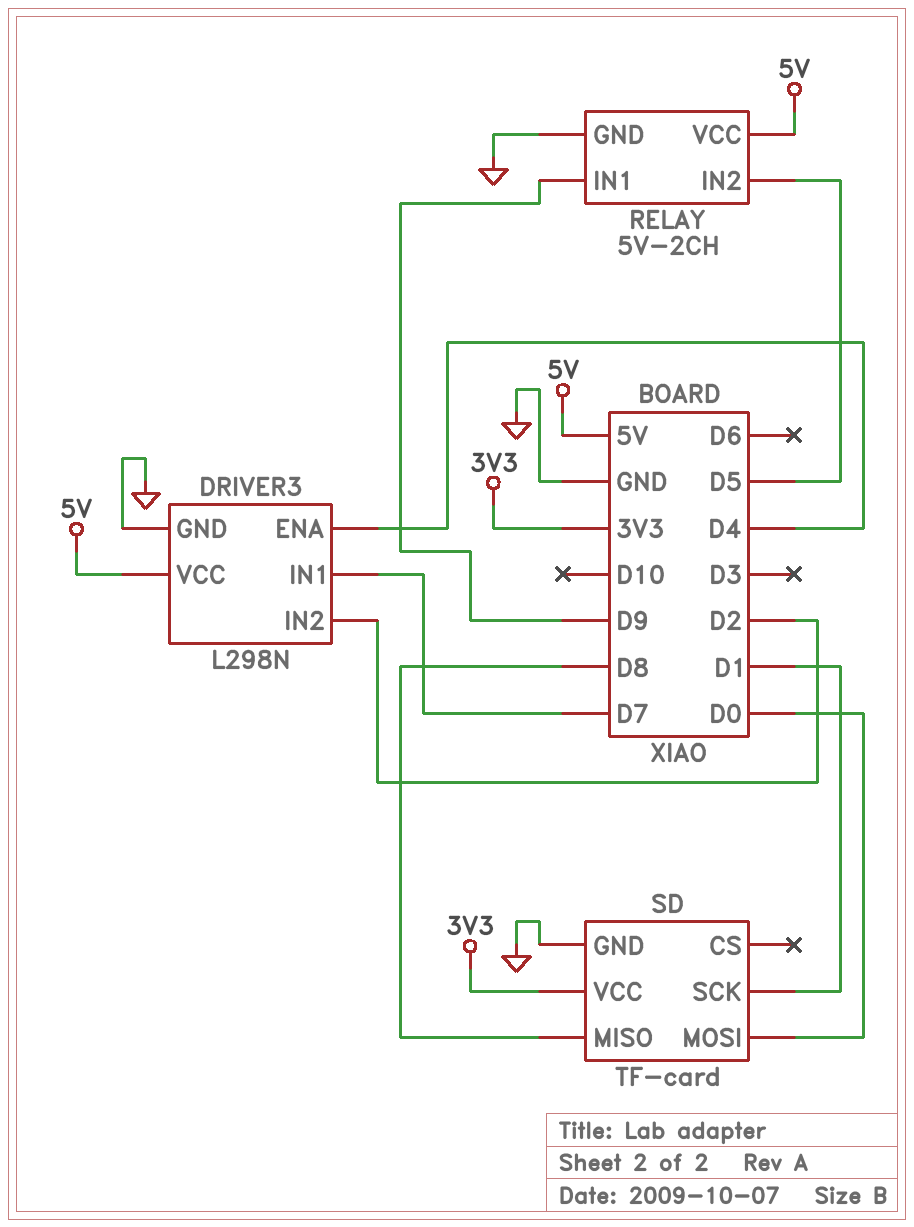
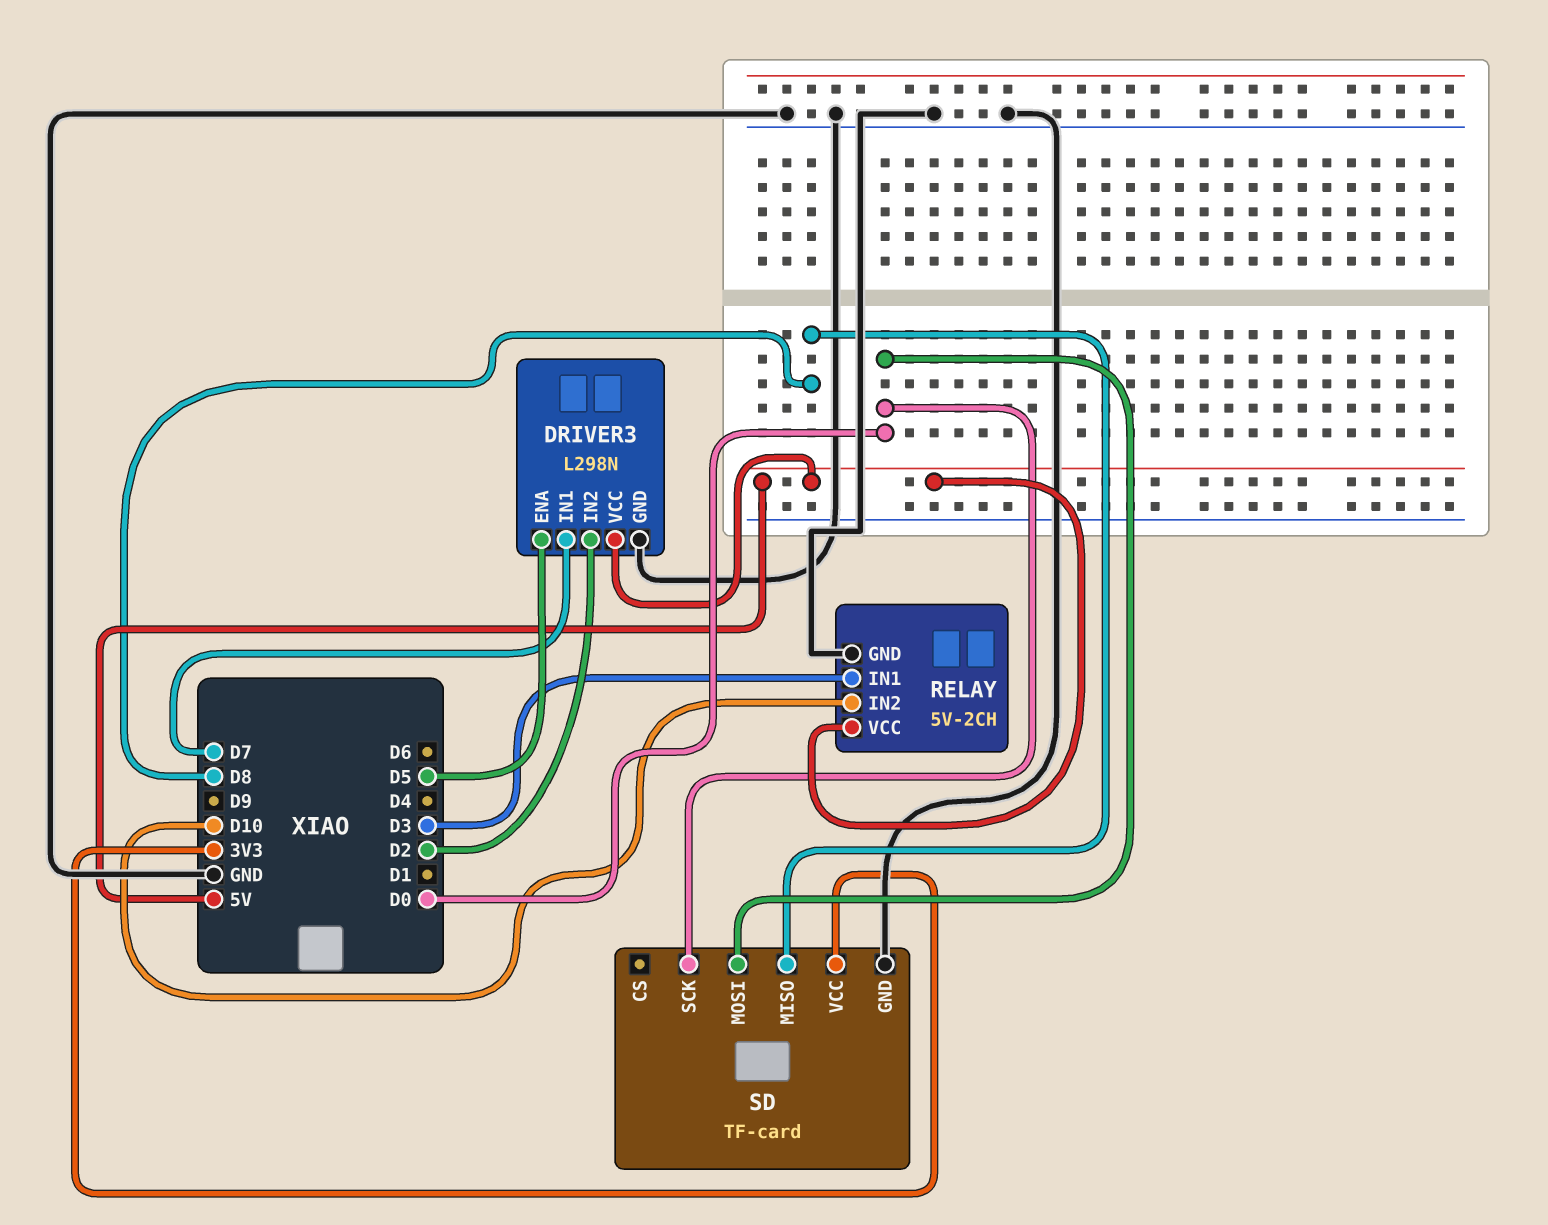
DRIVER3 pin ENA: D4 -> D5
RELAY pin IN1: D9 -> D3
RELAY pin IN2: D5 -> D10
SD pin SCK: D1 -> D0

